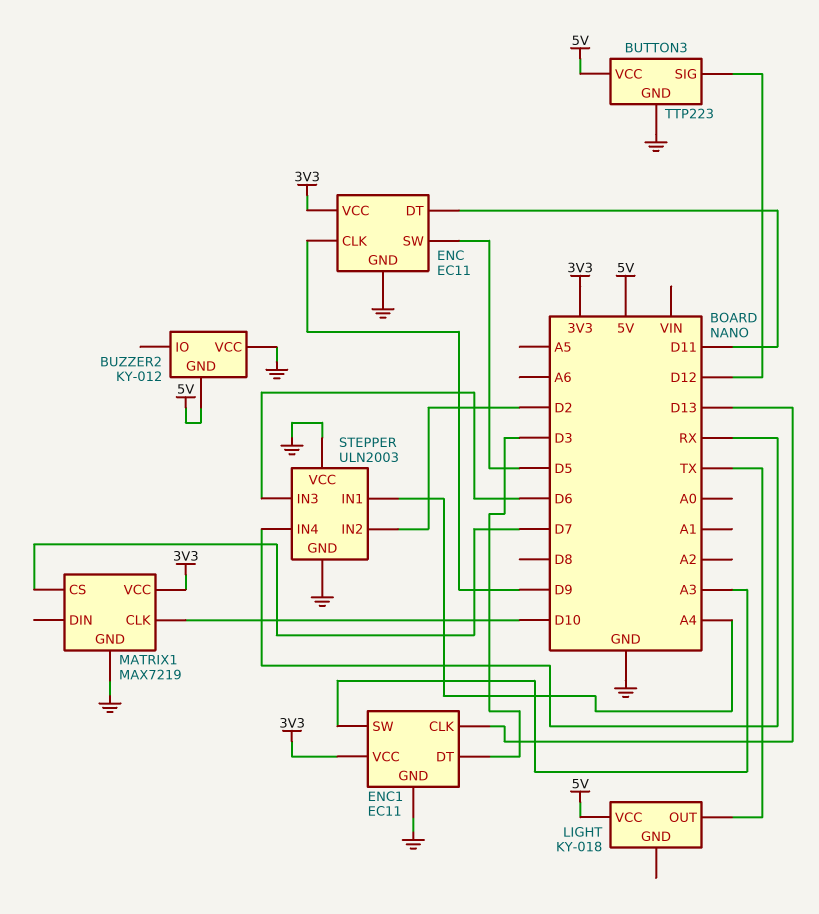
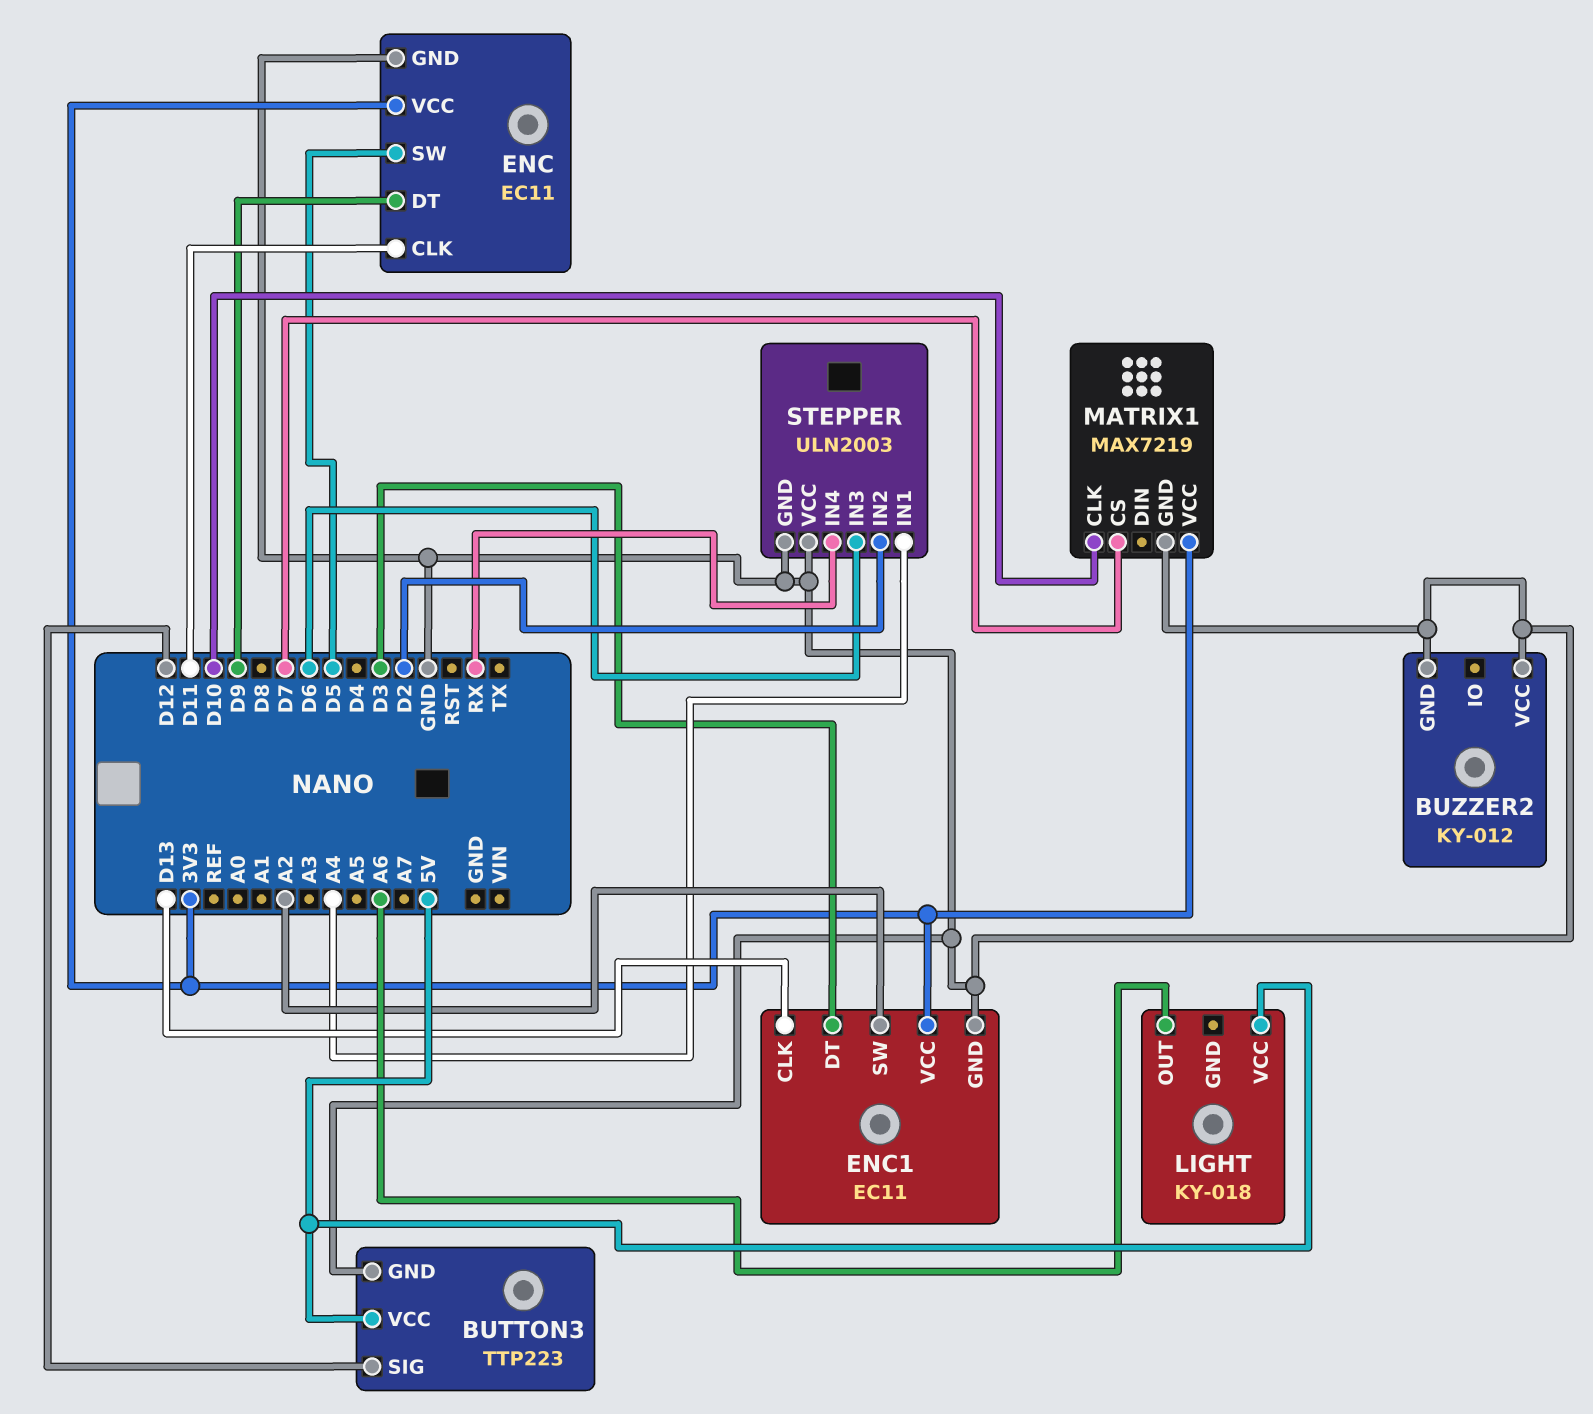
BUZZER2 pin GND: 5V -> GND
ENC pin CLK: D9 -> D11
ENC pin DT: D11 -> D9
ENC1 pin SW: A3 -> A2
LIGHT pin OUT: TX -> A6

